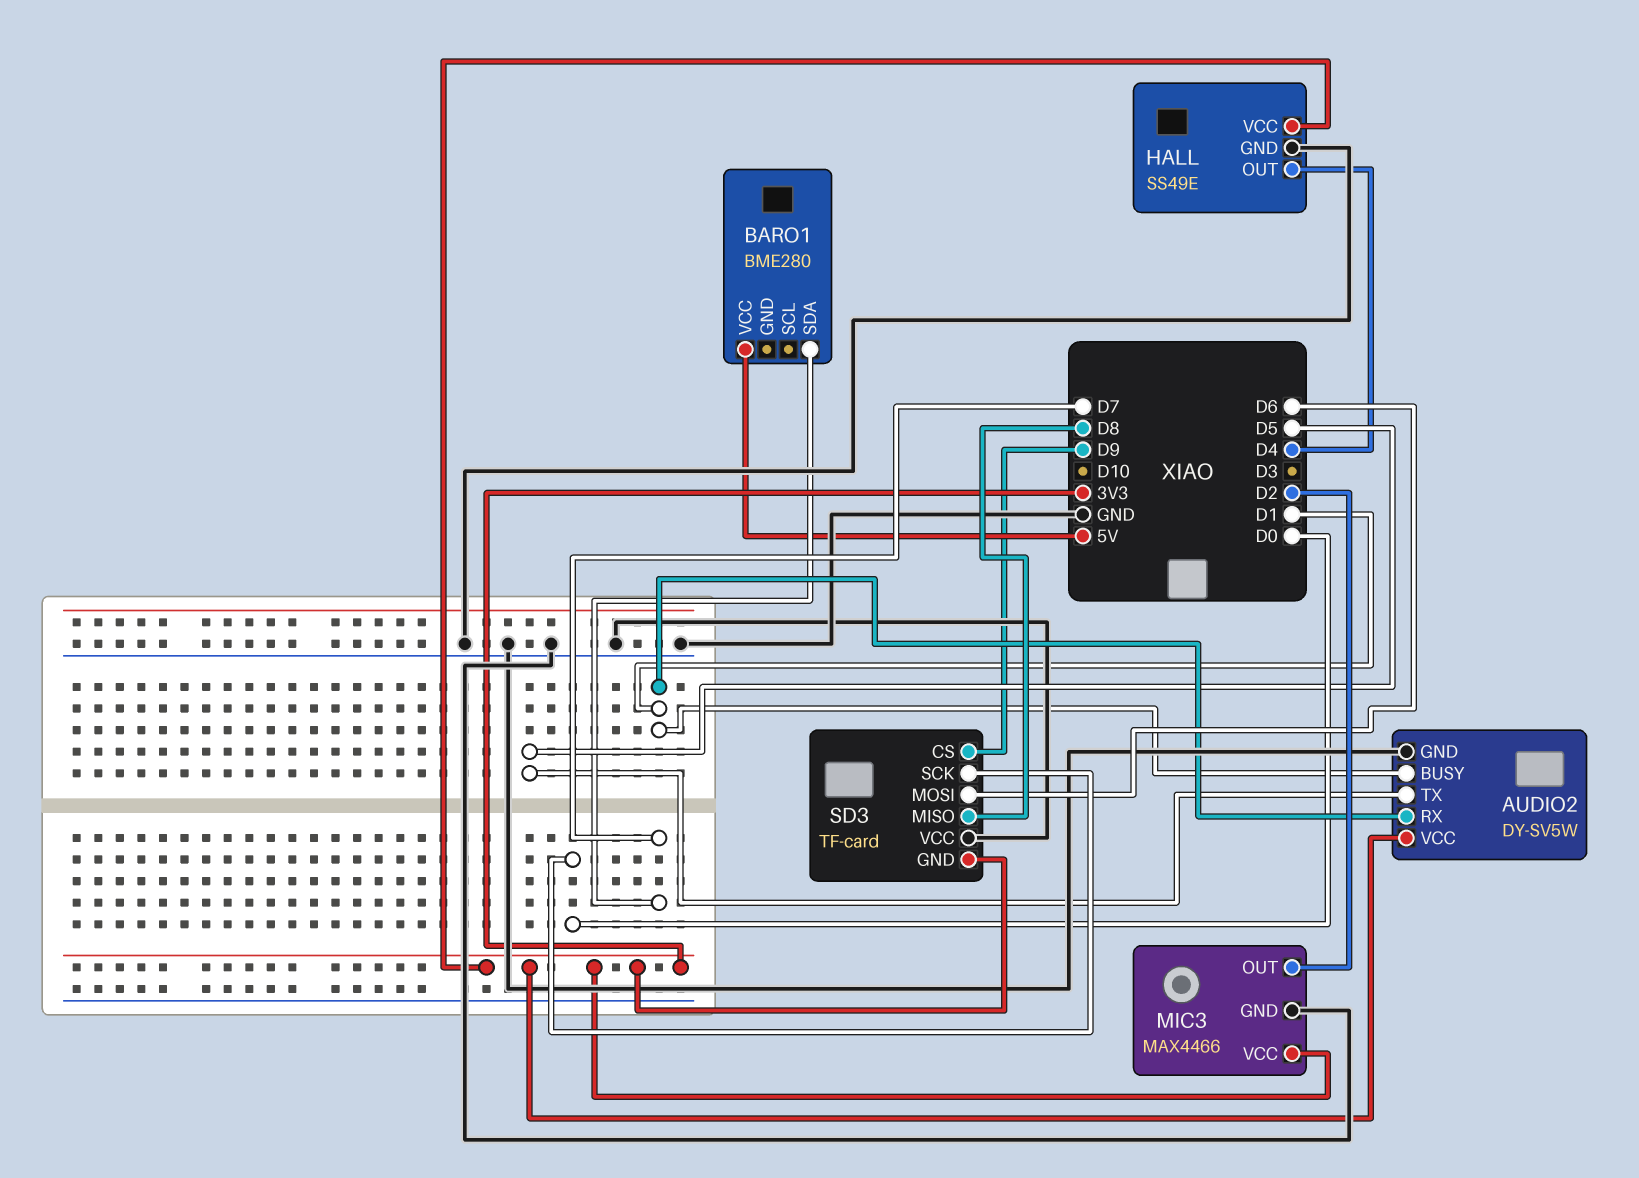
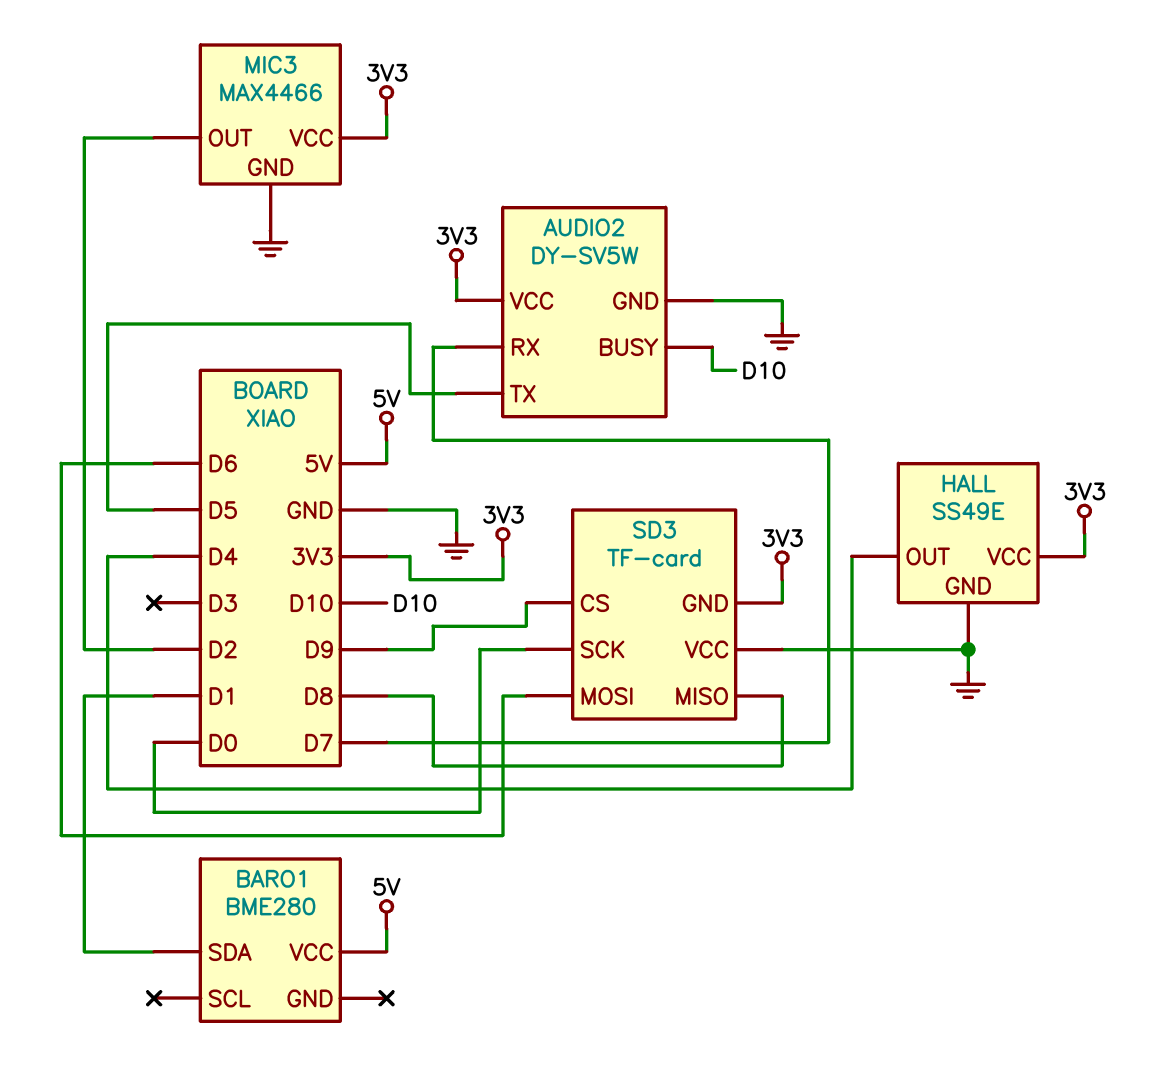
AUDIO2 pin BUSY: D1 -> D10
AUDIO2 pin RX: D1 -> D7
BARO1 pin SDA: D7 -> D1

